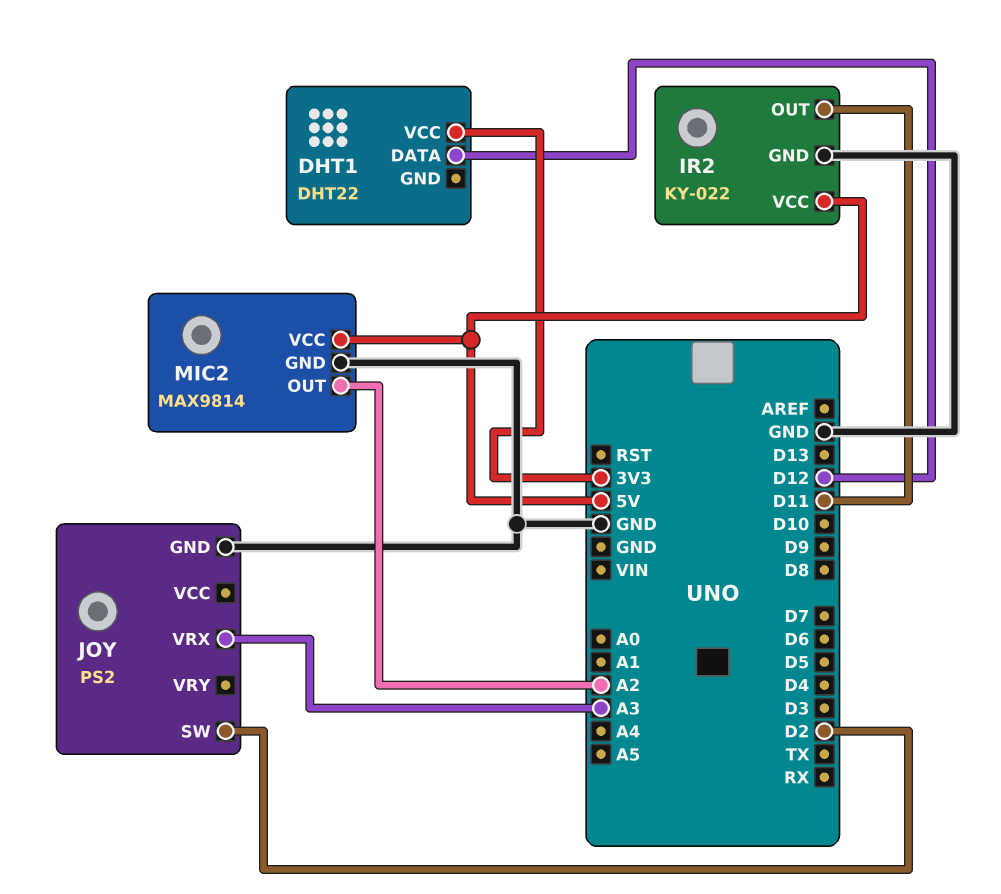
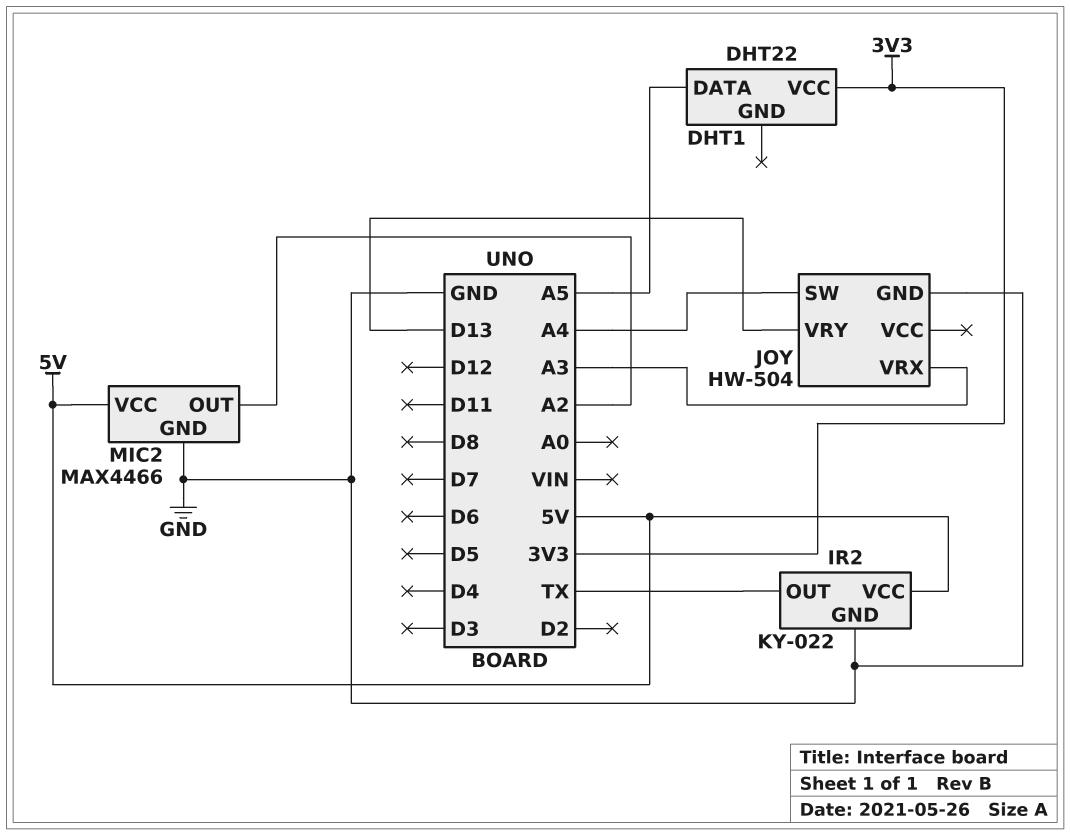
DHT1 pin DATA: D12 -> A5
IR2 pin OUT: D11 -> TX
JOY: PS2 -> HW-504
JOY pin SW: D2 -> A4
JOY pin VRY: none -> D13
MIC2: MAX9814 -> MAX4466

